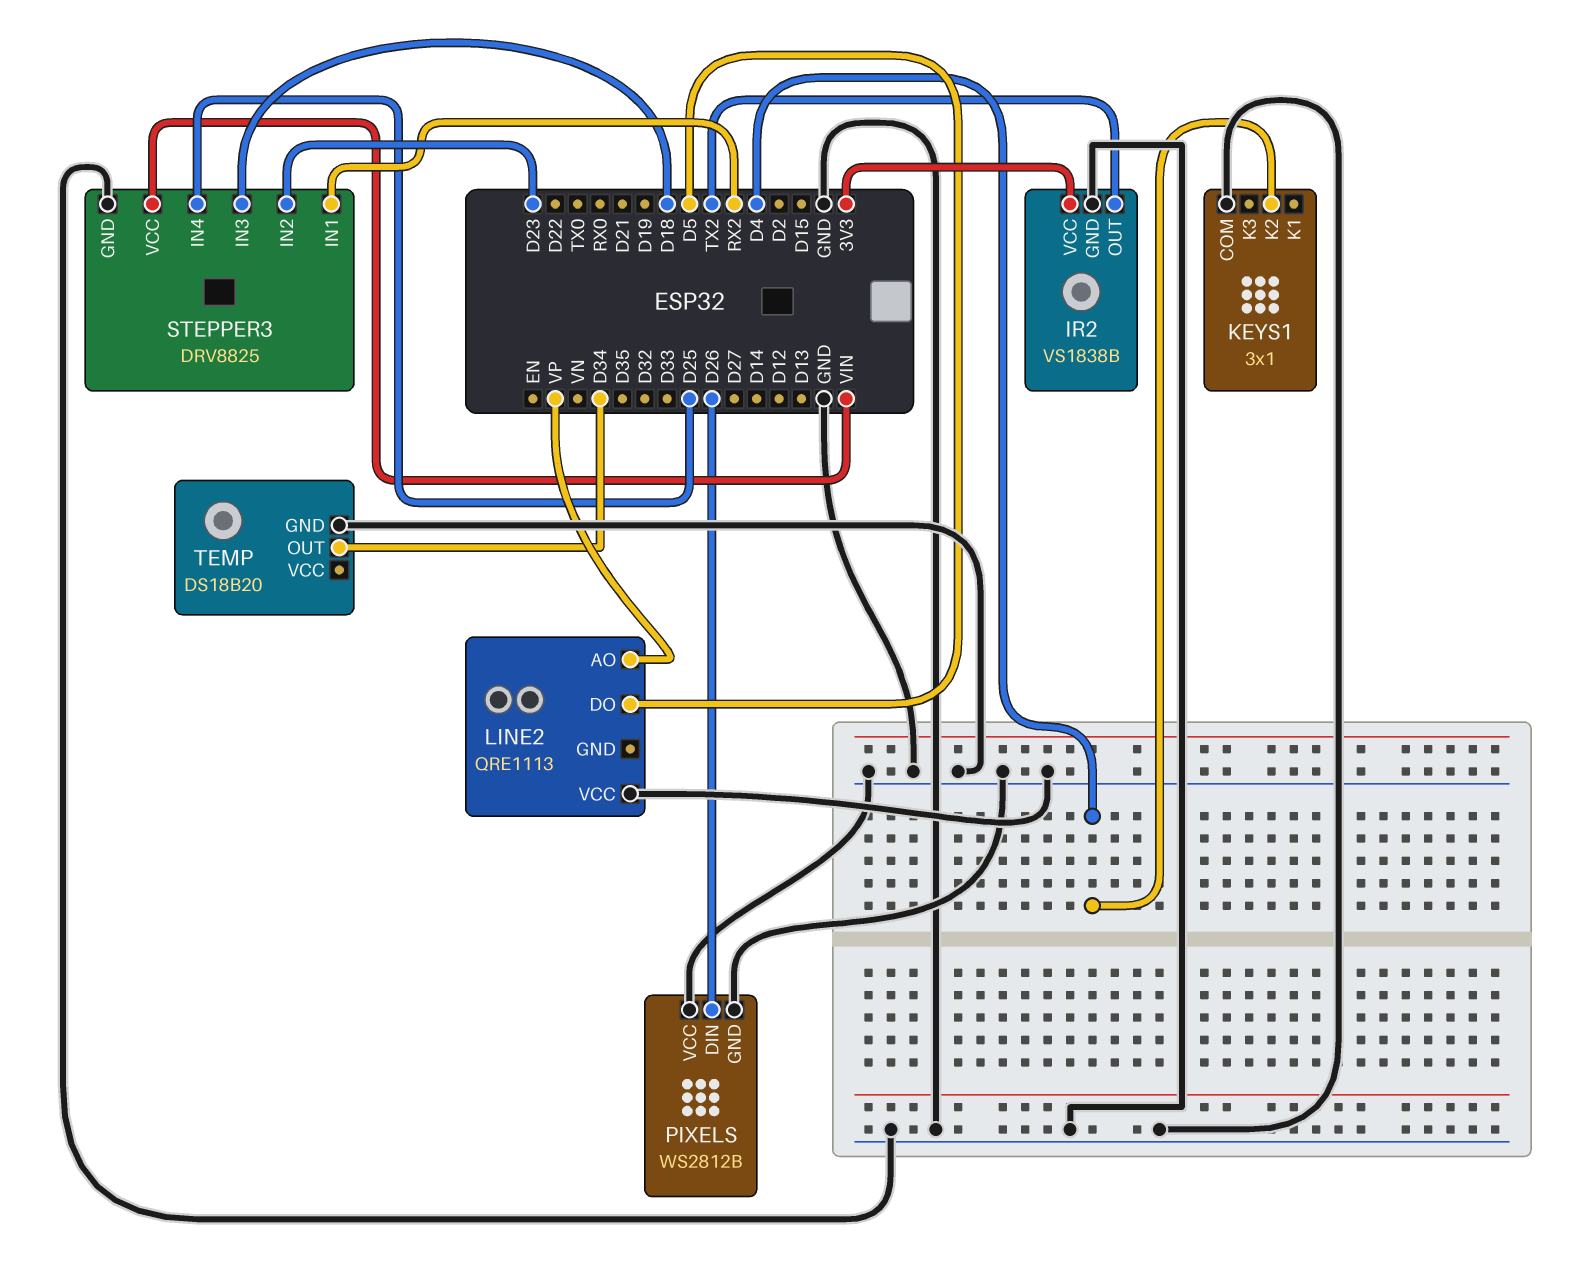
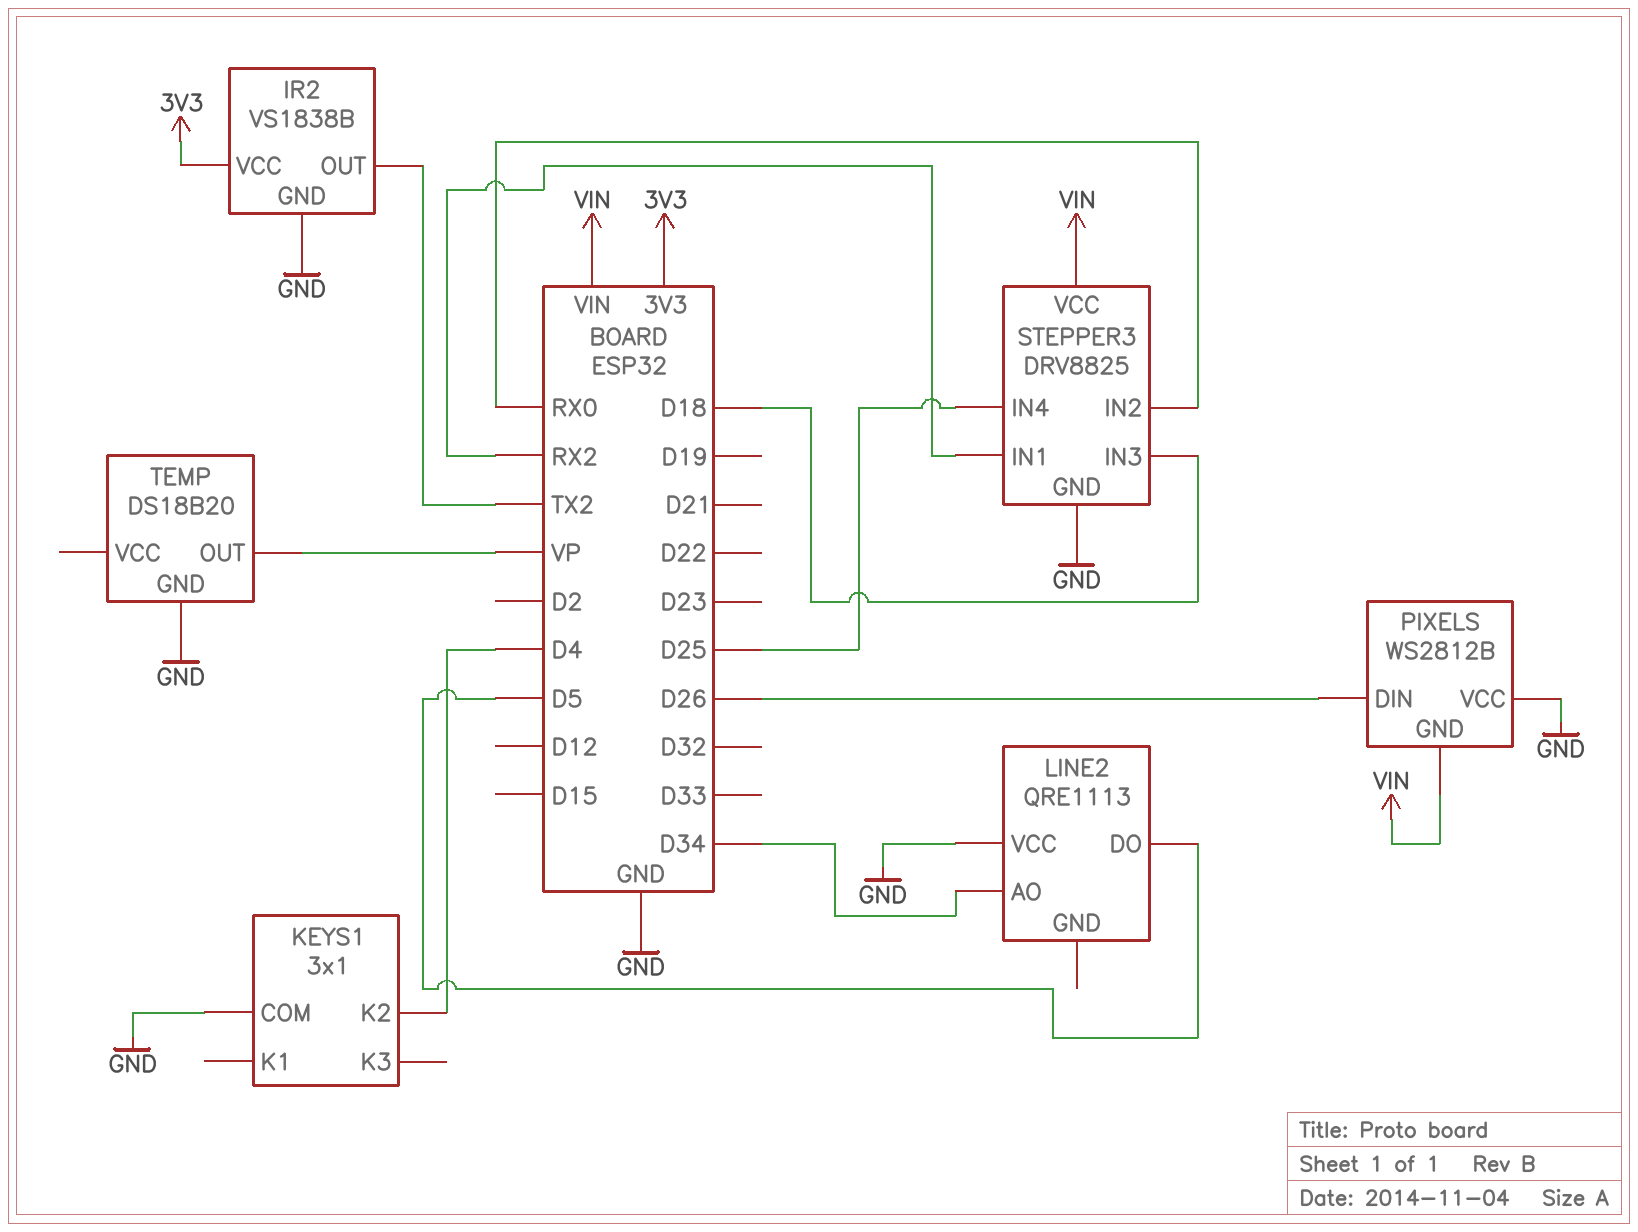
LINE2 pin AO: VP -> D34
PIXELS pin GND: GND -> VIN
STEPPER3 pin IN2: D23 -> RX0
TEMP pin OUT: D34 -> VP

